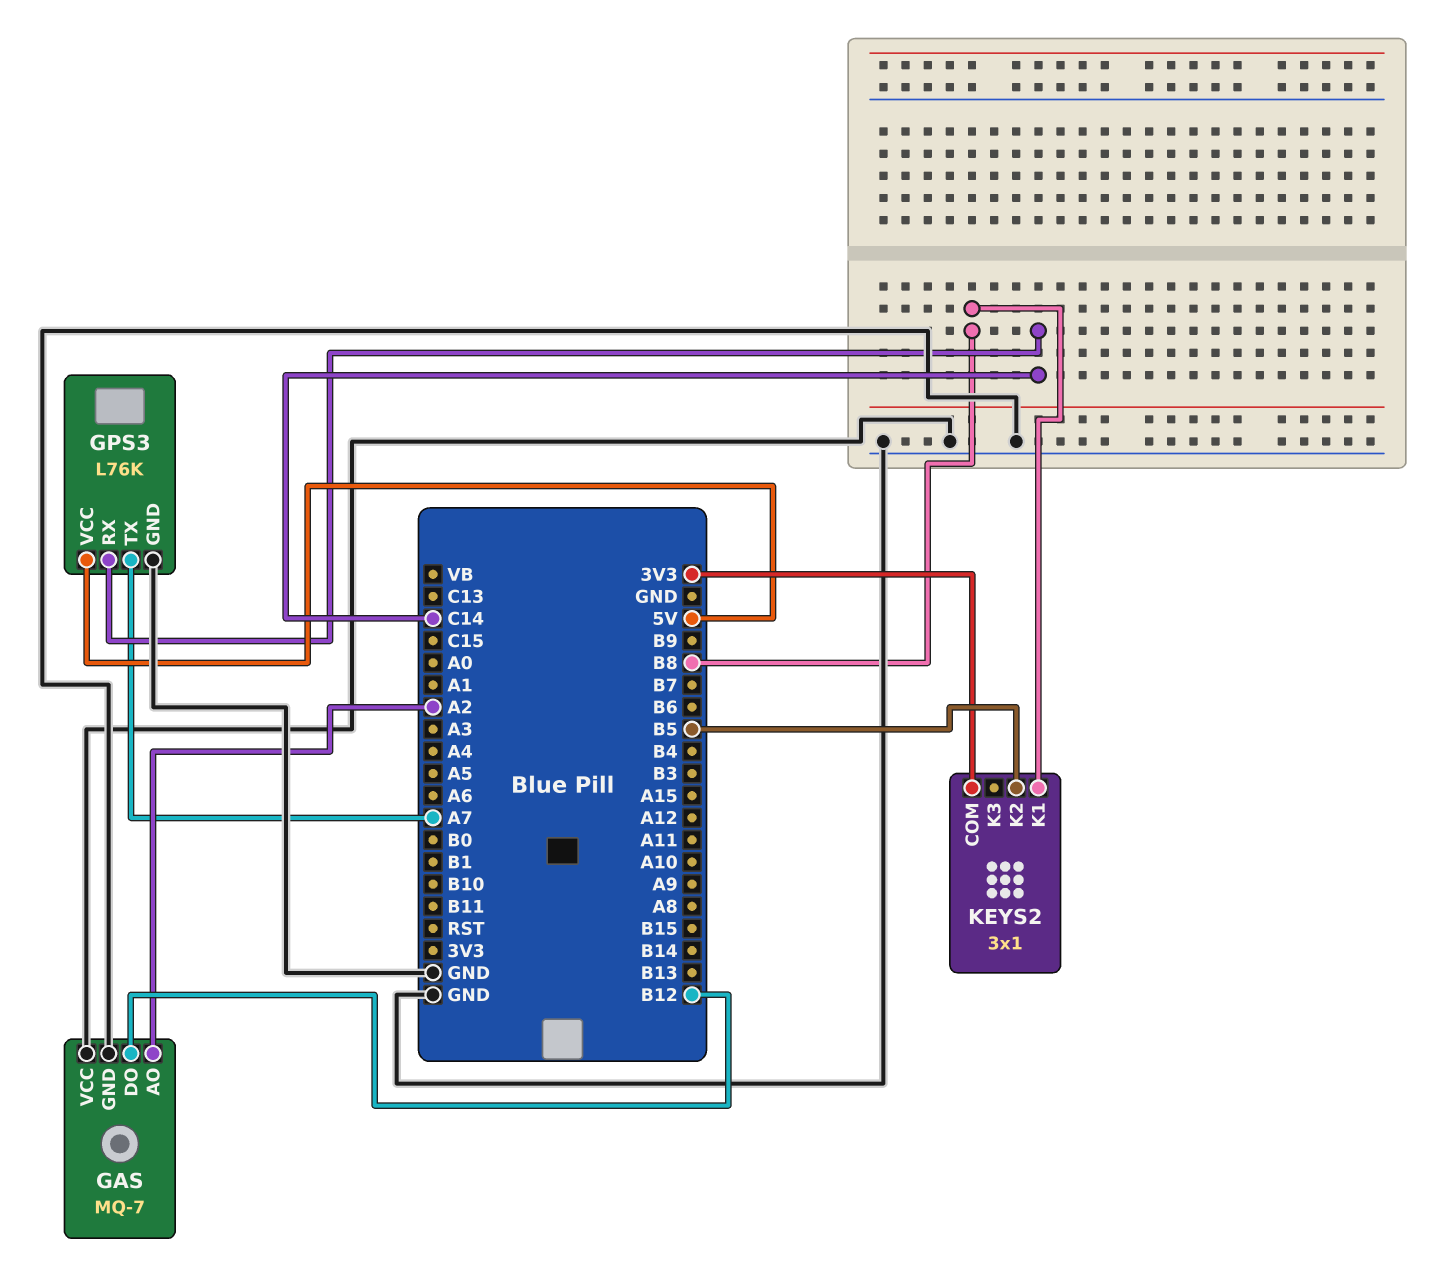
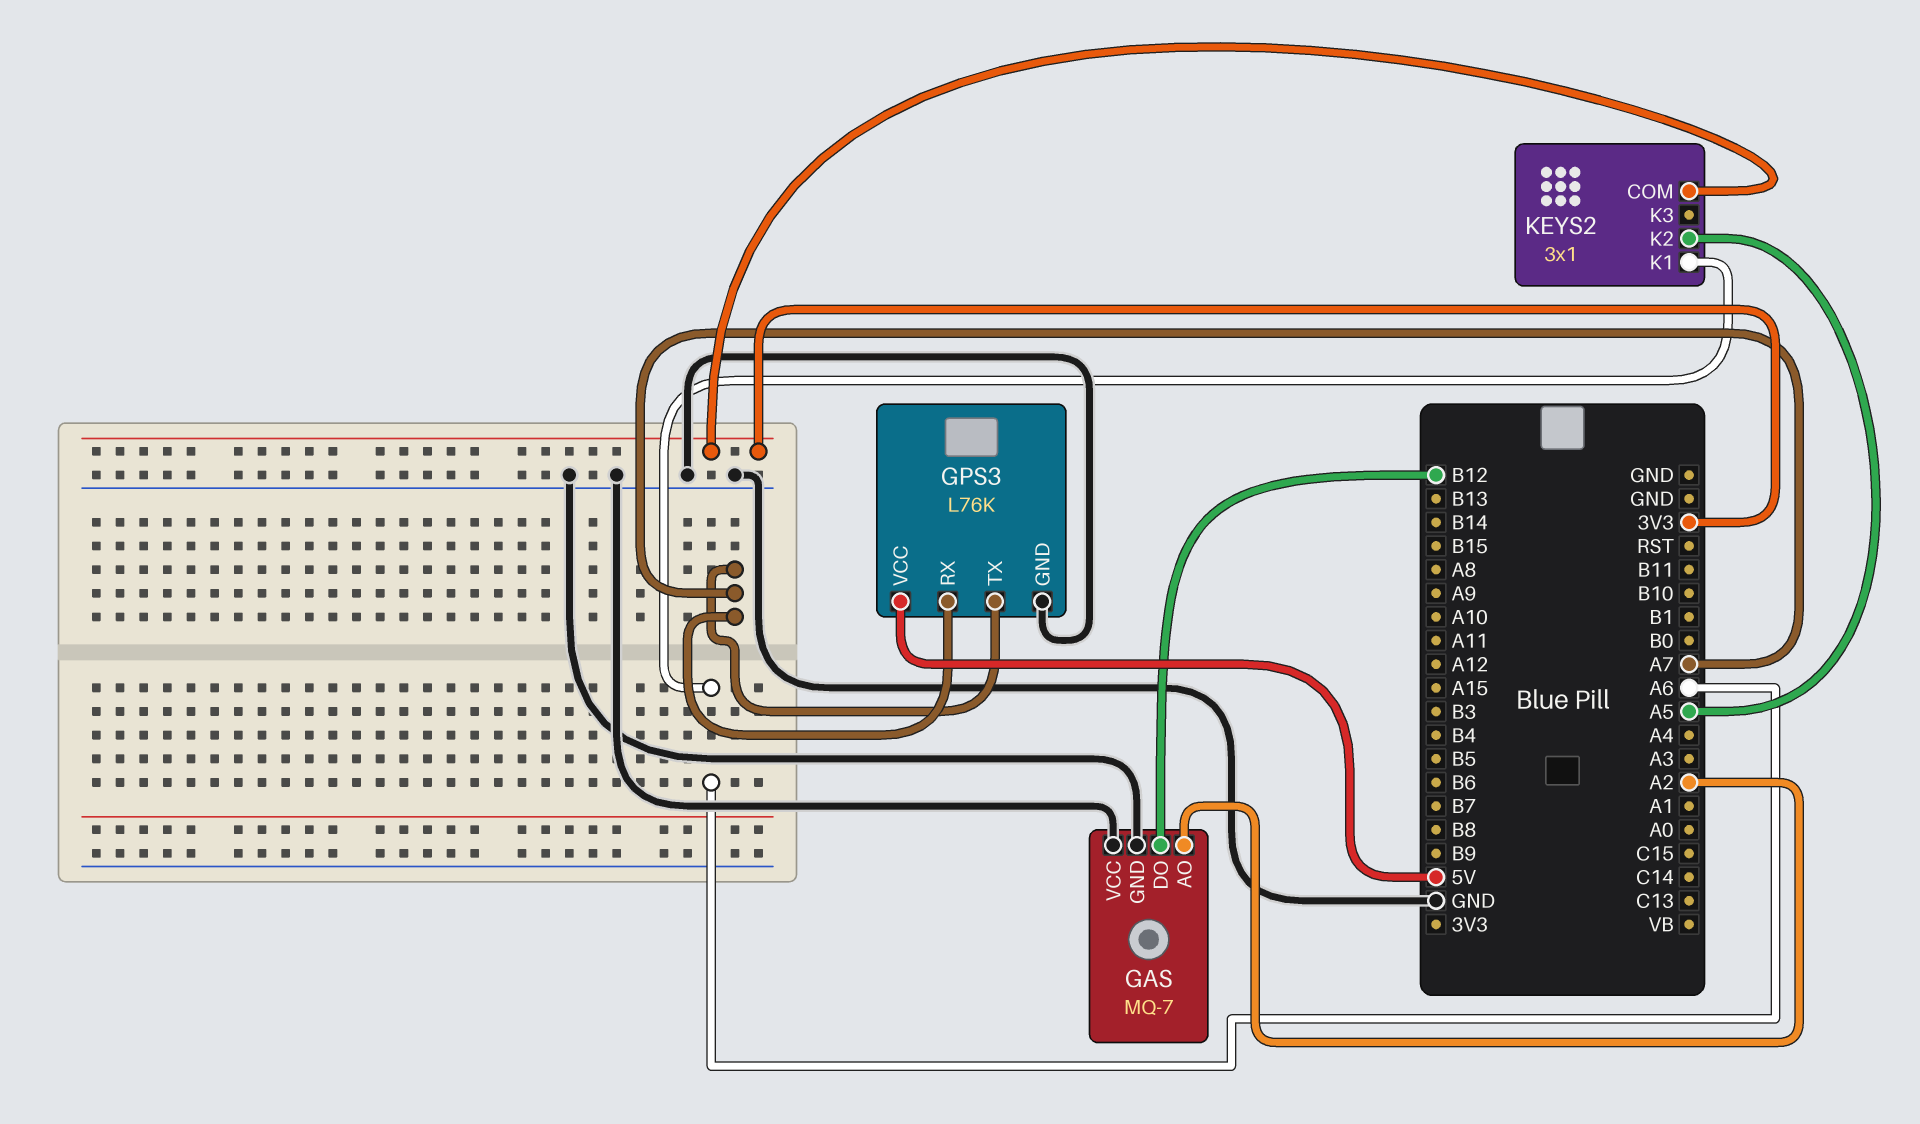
GPS3 pin RX: C14 -> A7
KEYS2 pin K1: B8 -> A6
KEYS2 pin K2: B5 -> A5

